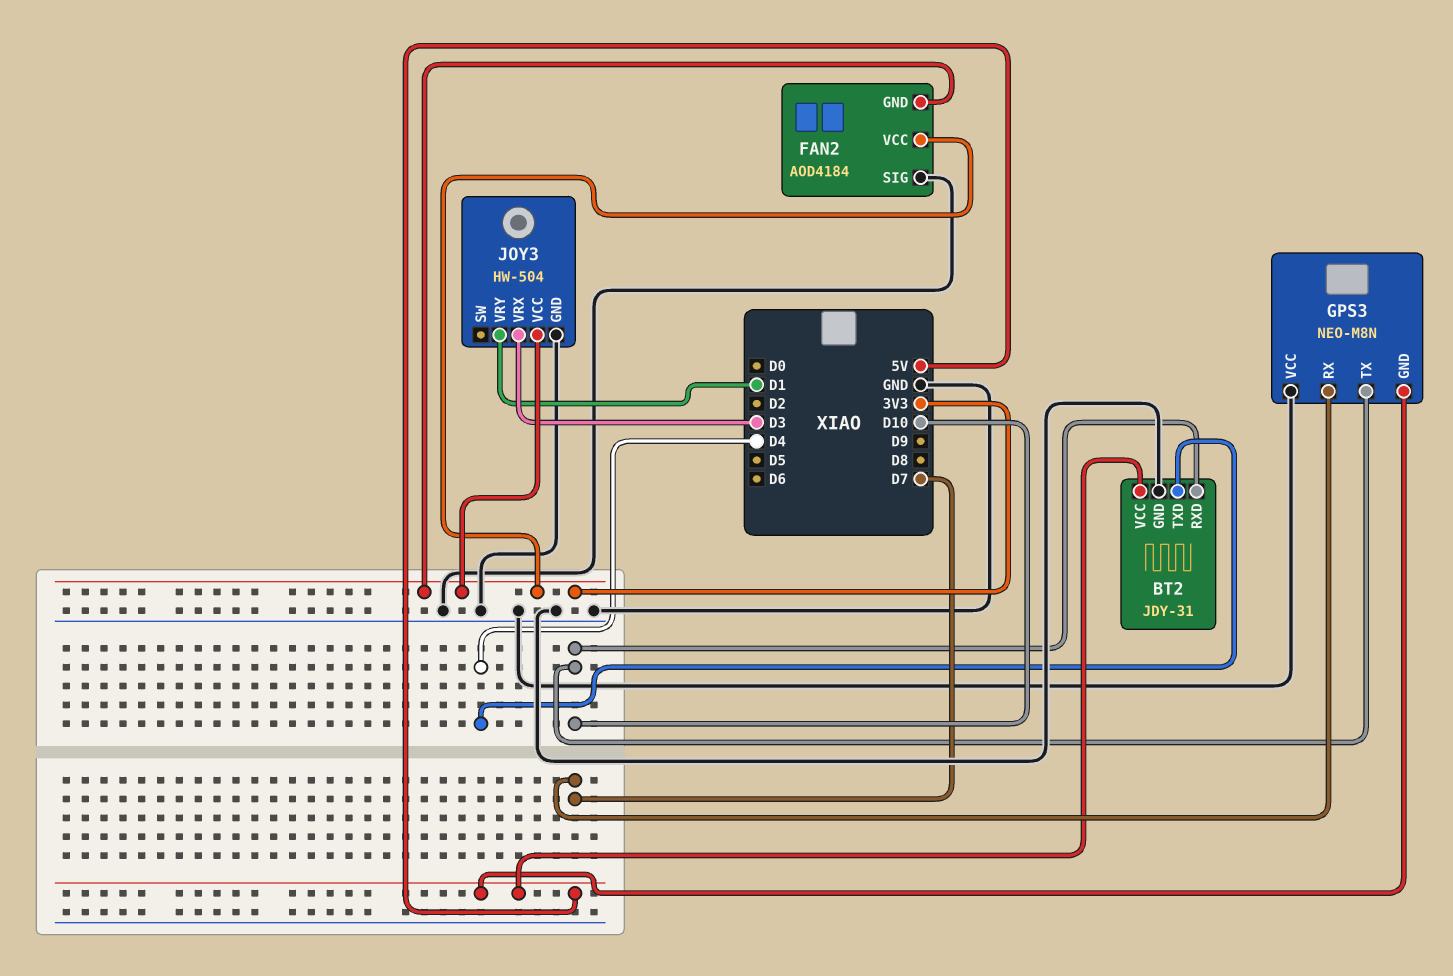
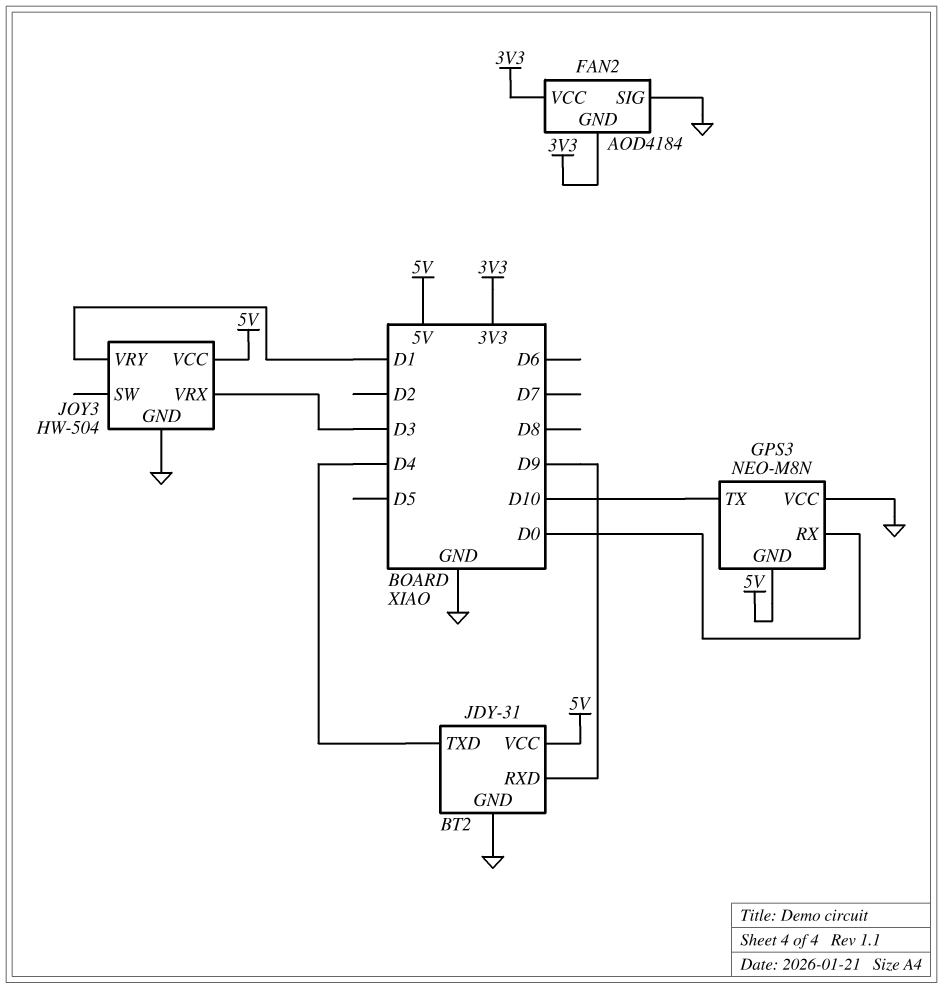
BT2 pin RXD: D10 -> D9
GPS3 pin RX: D7 -> D0
JOY3 pin VCC: 3V3 -> 5V

